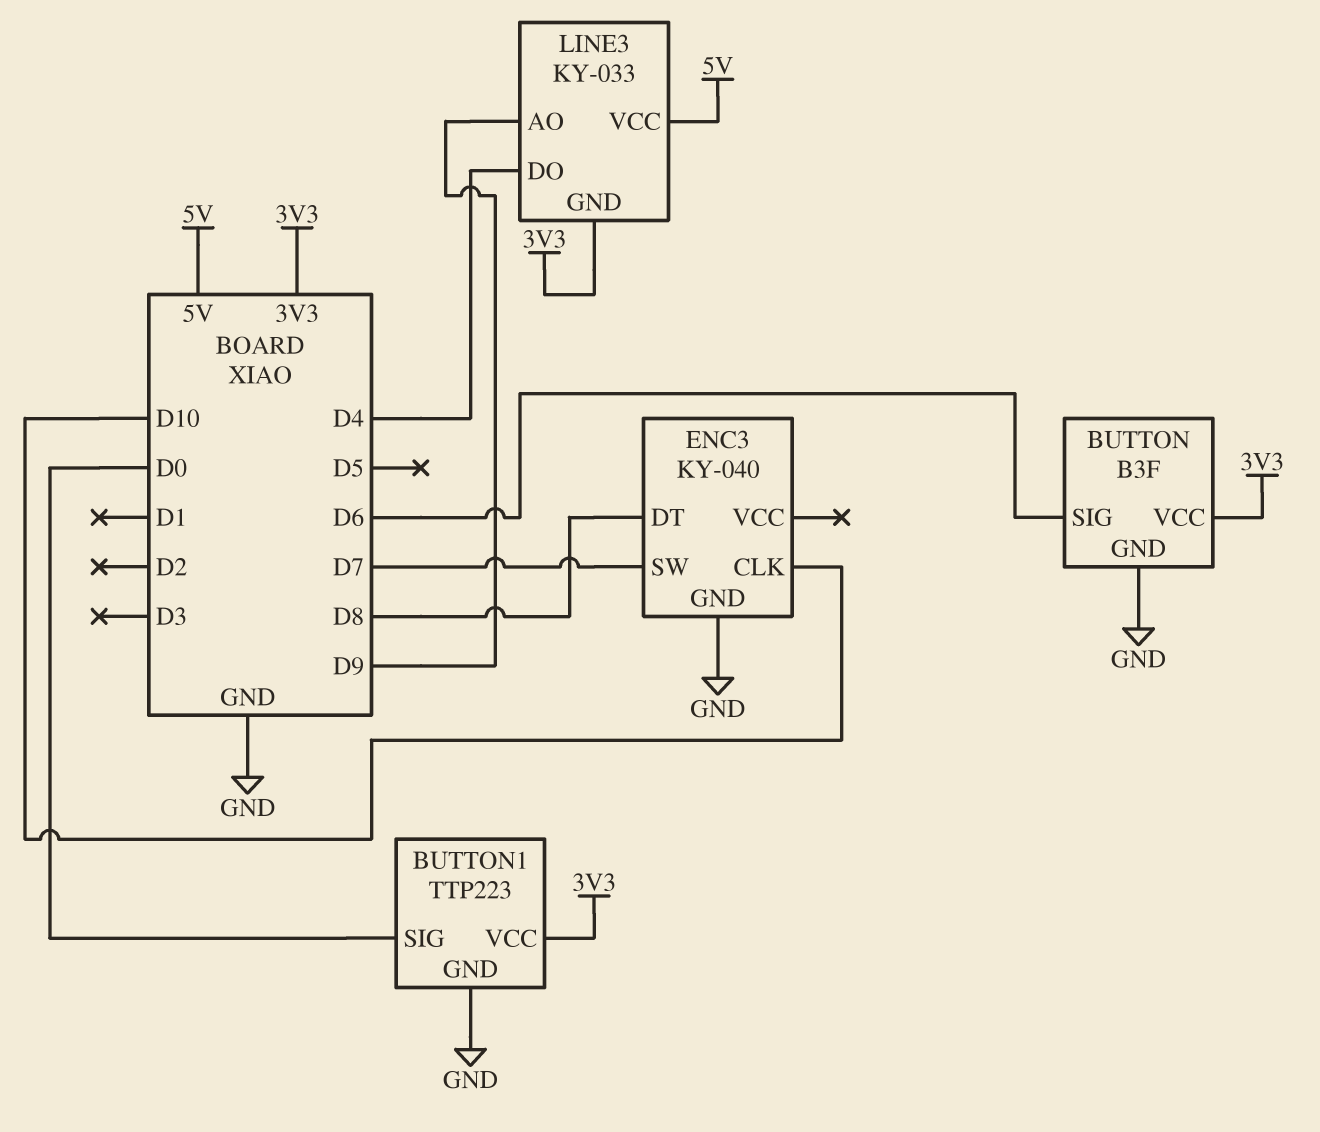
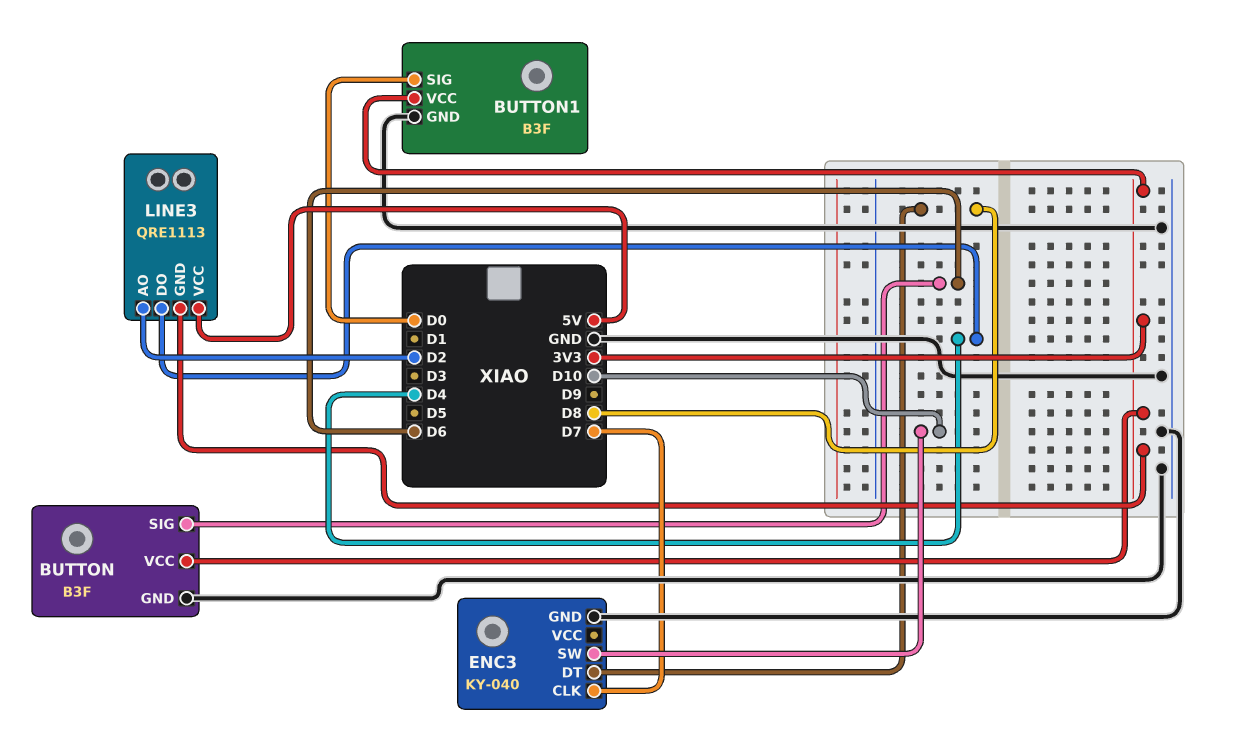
BUTTON1: TTP223 -> B3F
ENC3 pin CLK: D10 -> D7
ENC3 pin SW: D7 -> D10
LINE3: KY-033 -> QRE1113
LINE3 pin AO: D9 -> D2

